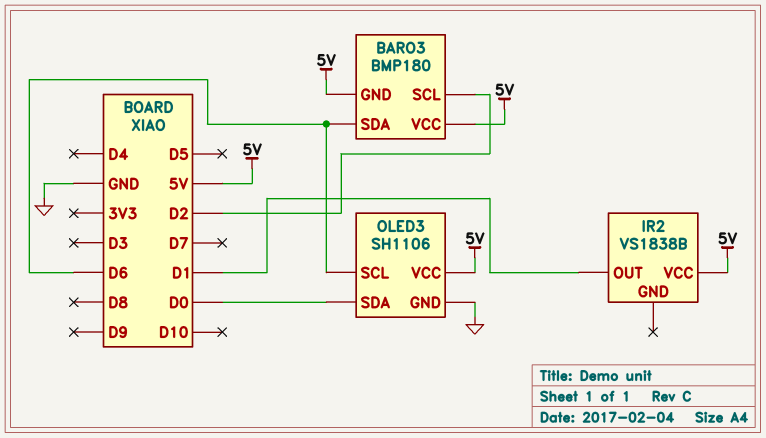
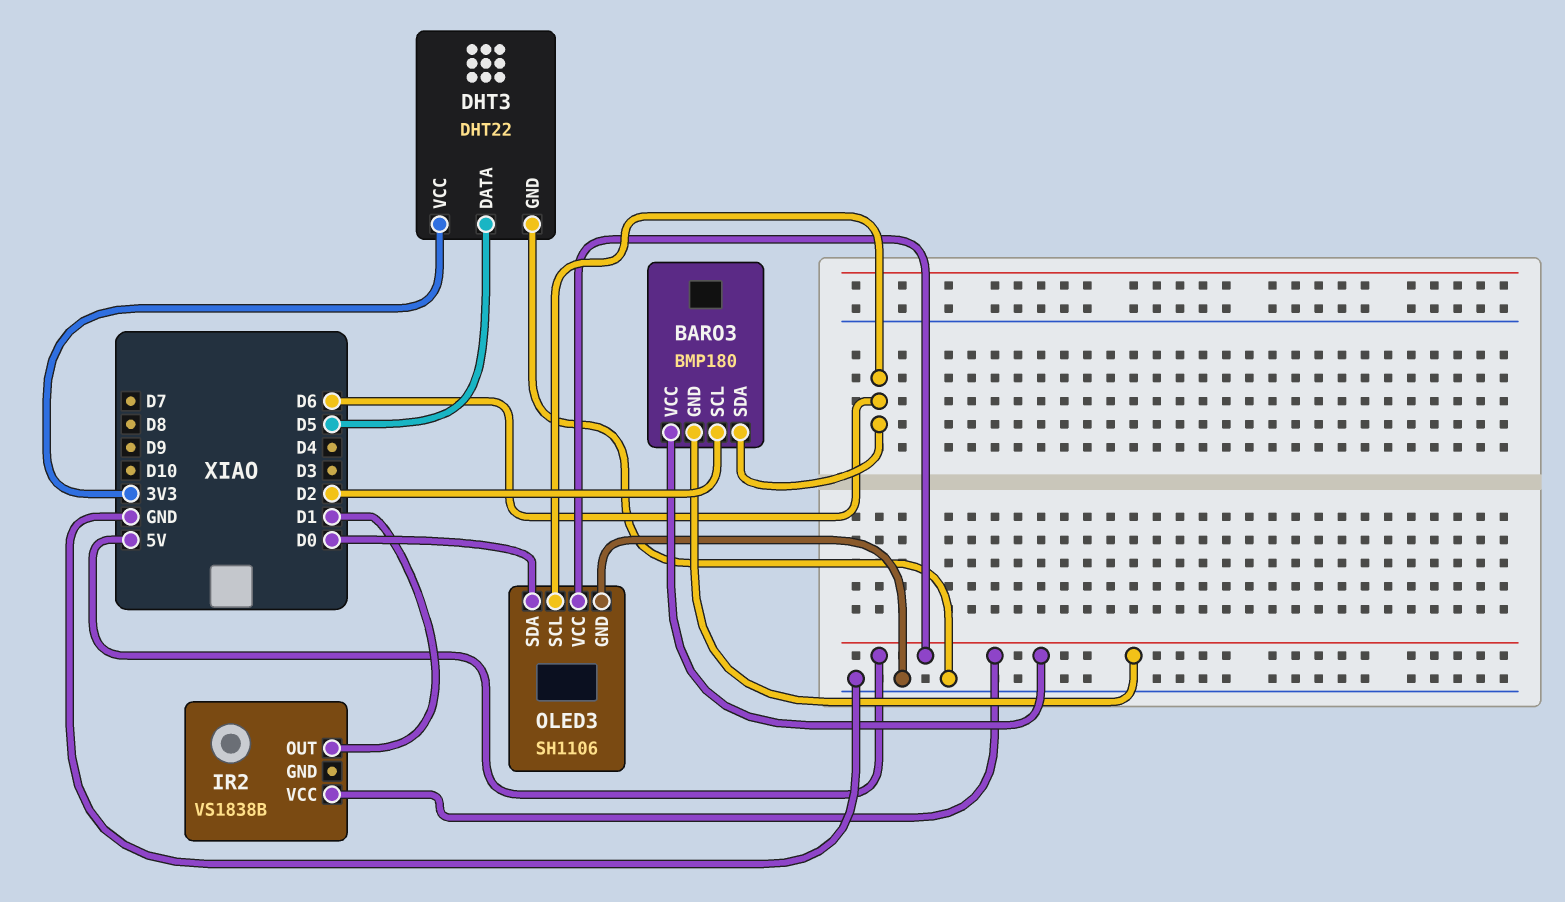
DHT3: none -> DHT22
DHT3 pin DATA: none -> D5
DHT3 pin GND: none -> GND
DHT3 pin VCC: none -> 3V3

